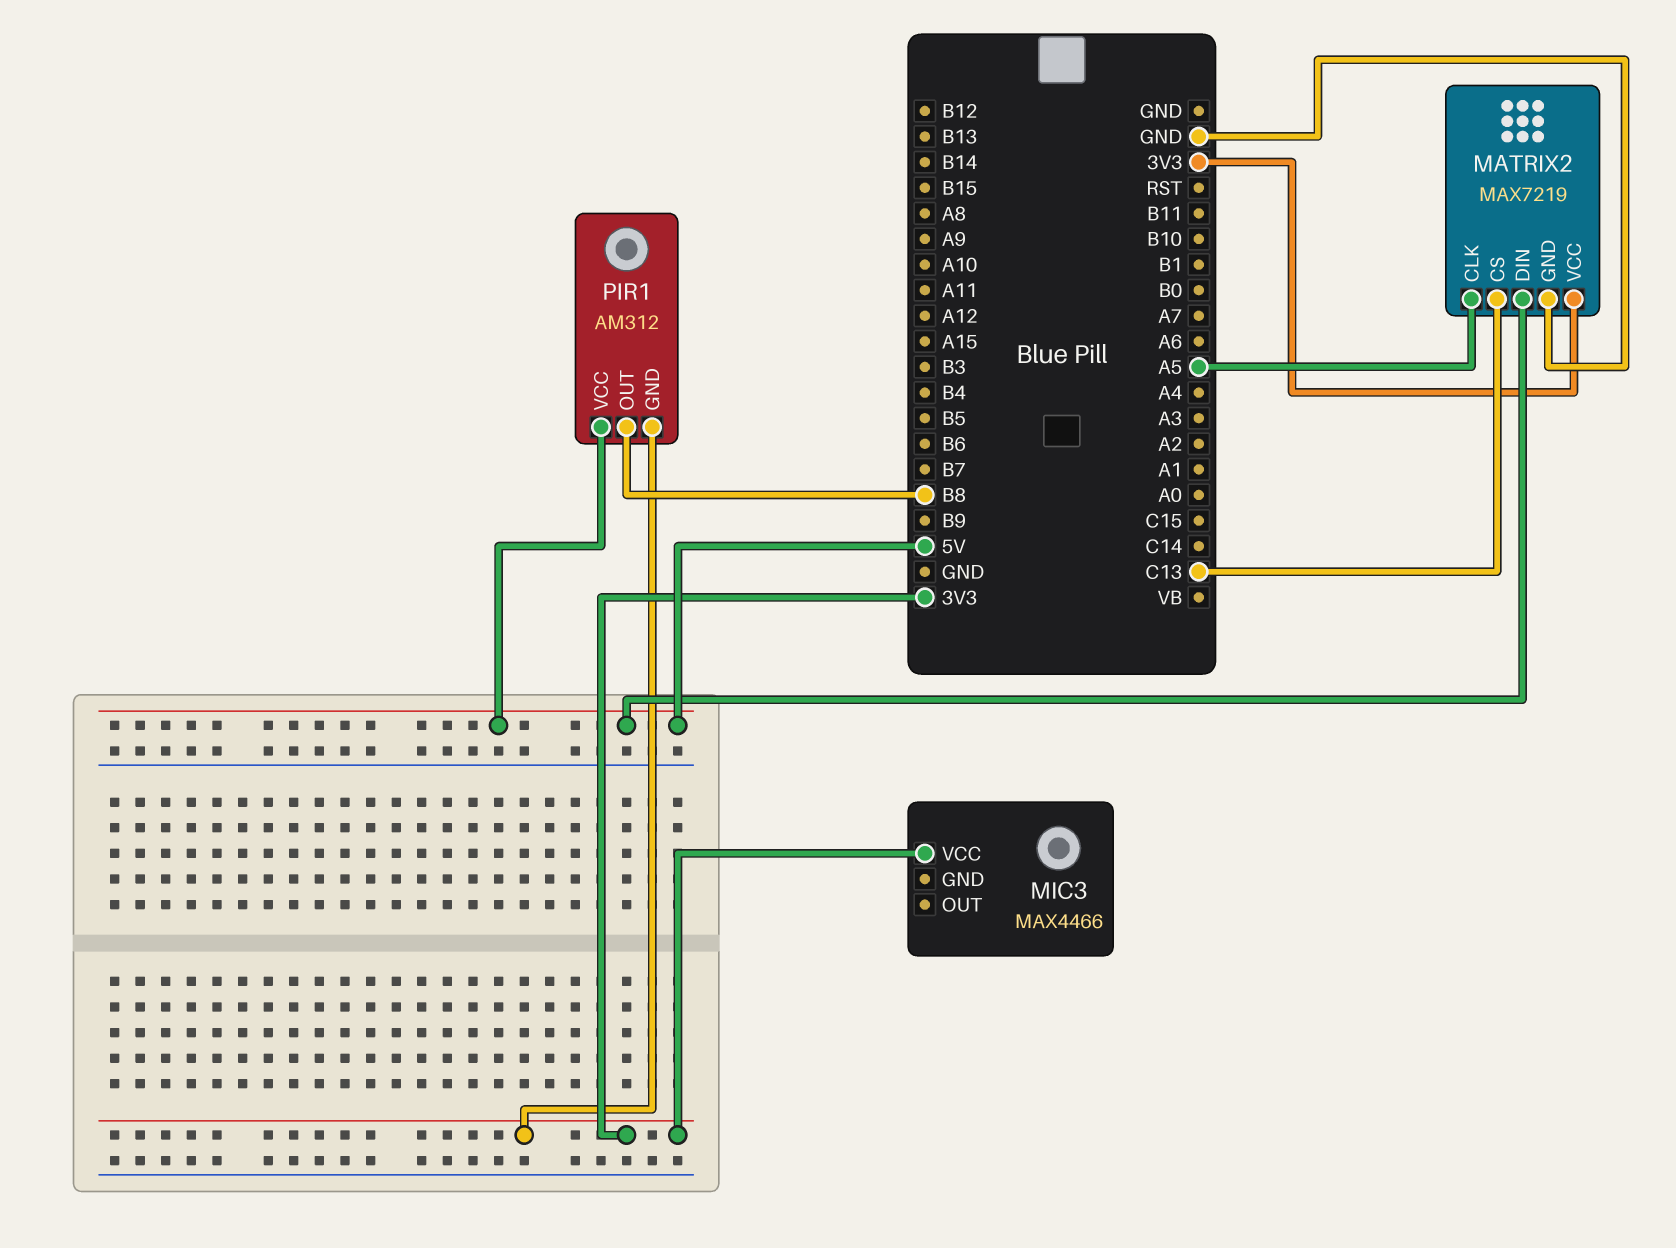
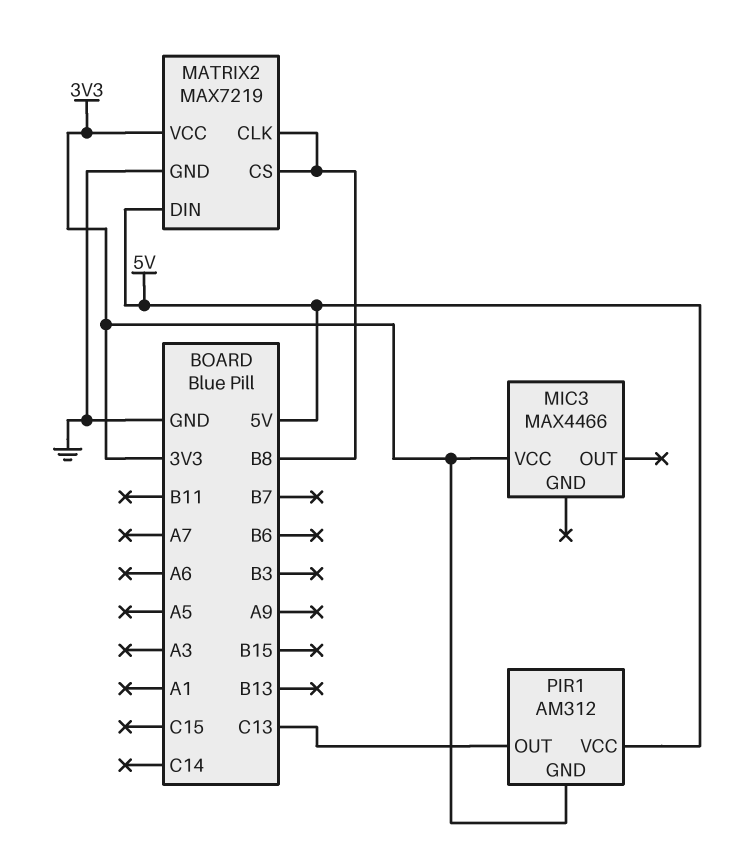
MATRIX2 pin CLK: A5 -> B8
MATRIX2 pin CS: C13 -> B8
PIR1 pin OUT: B8 -> C13

